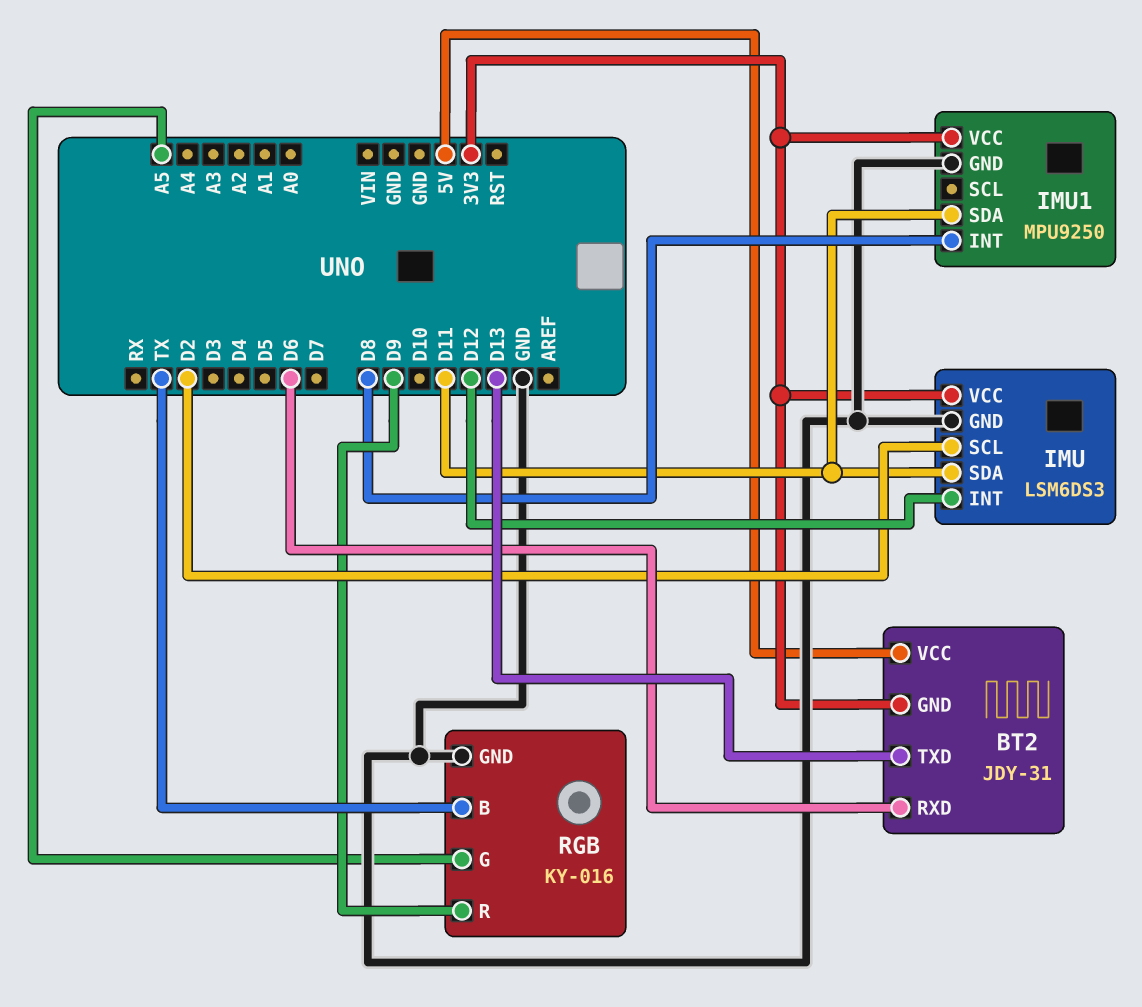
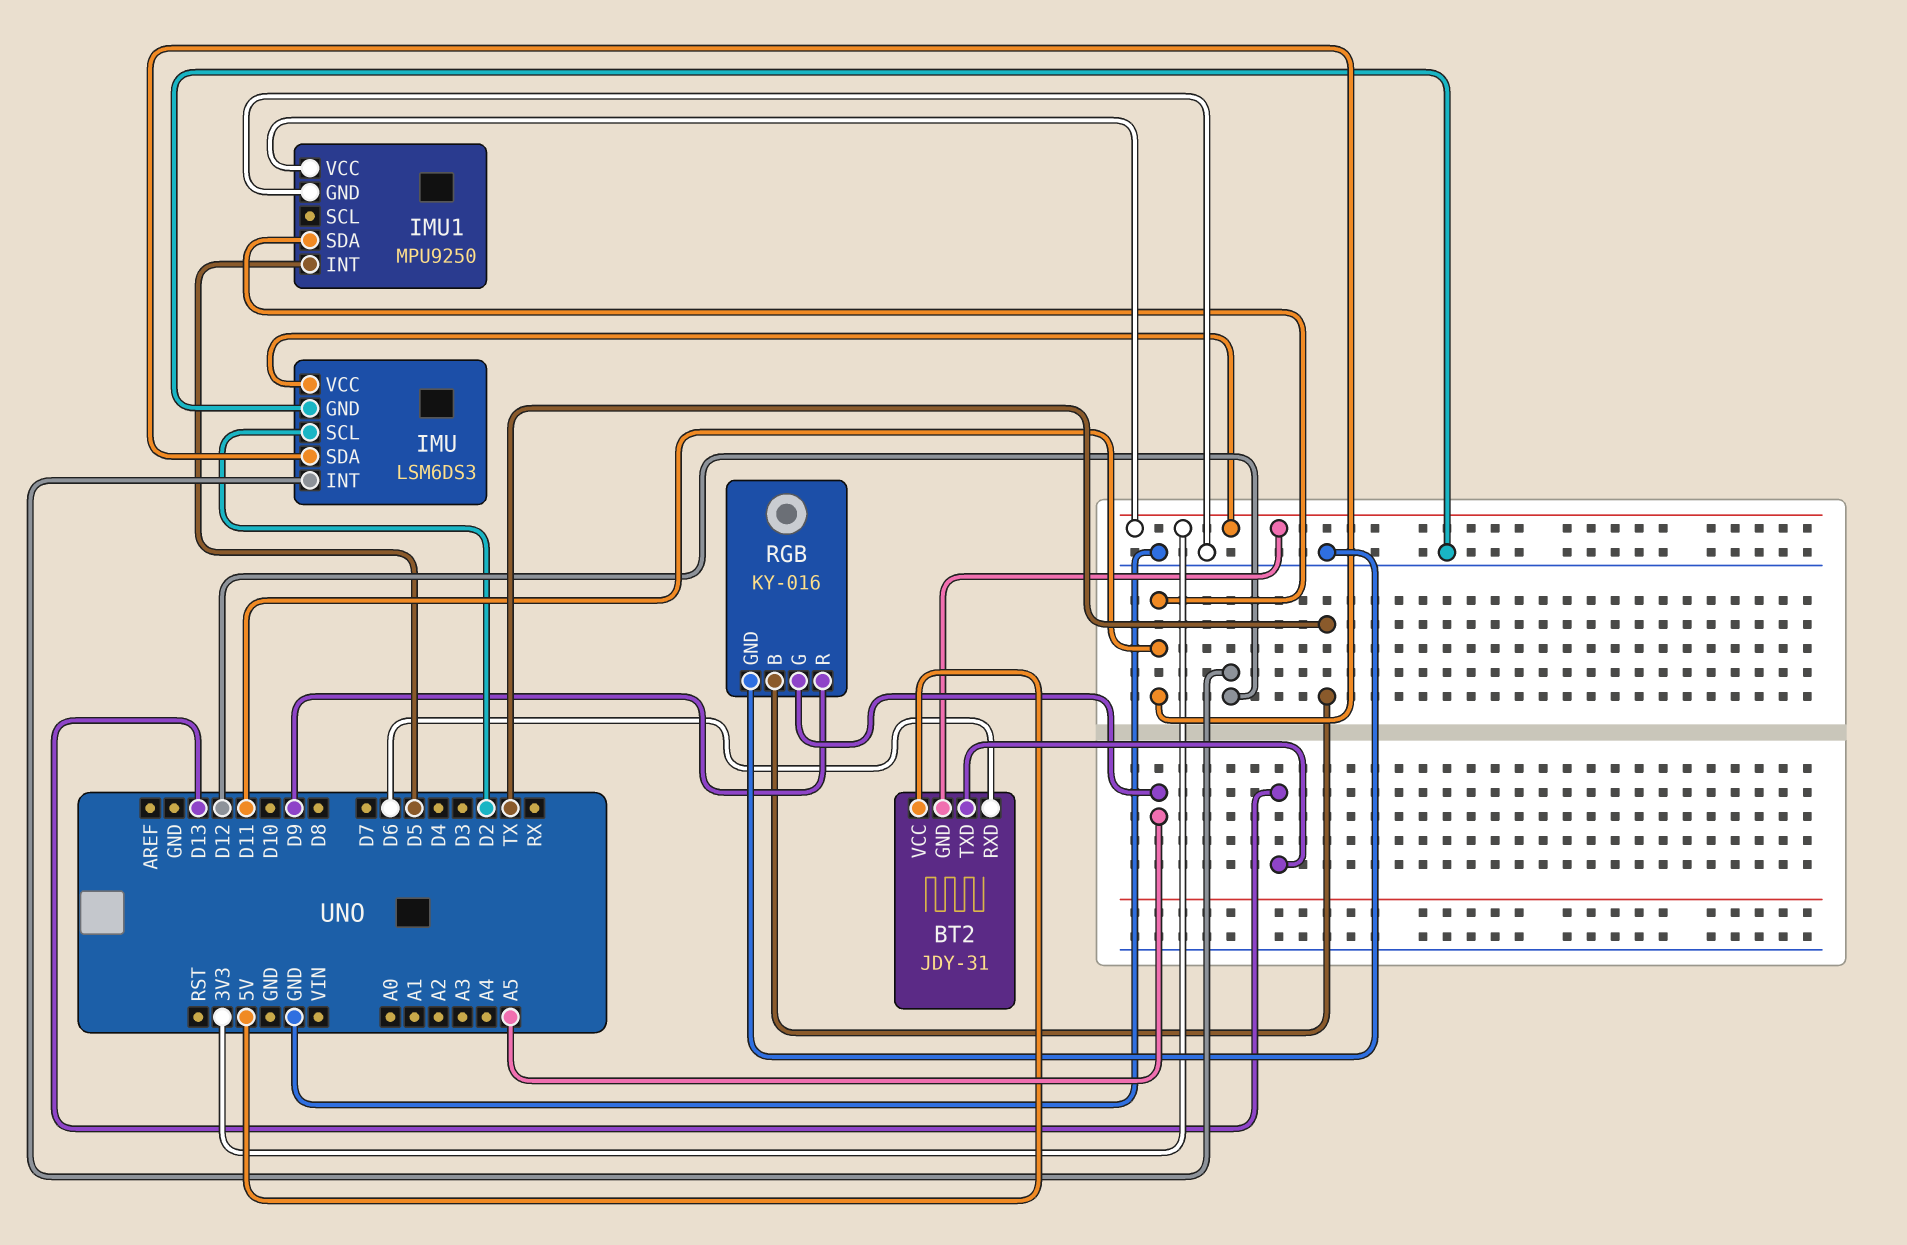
IMU1 pin INT: D8 -> D5

